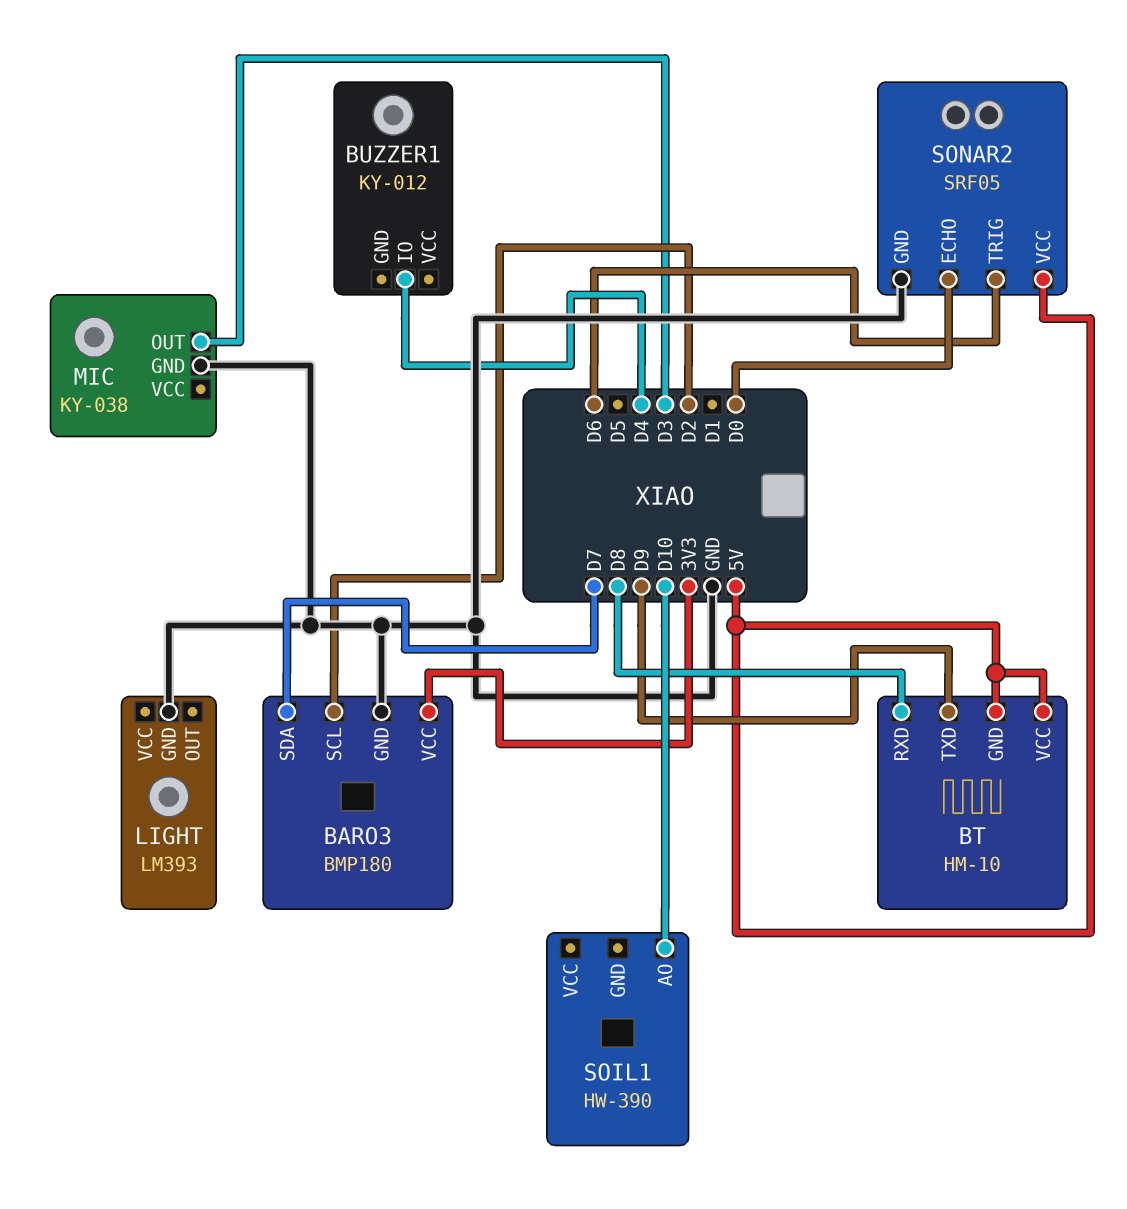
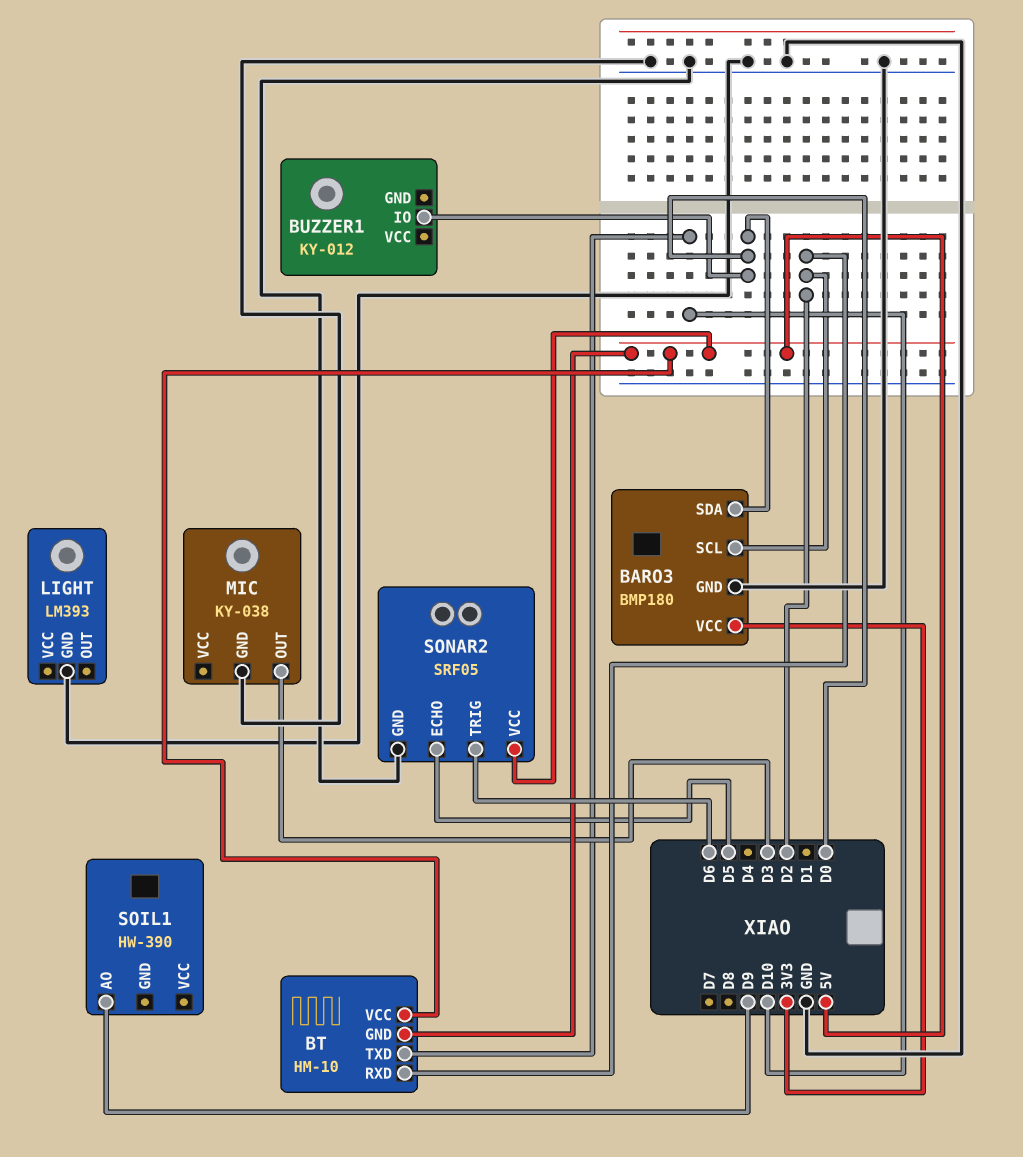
BARO3 pin SDA: D7 -> D0
BT pin RXD: D8 -> D2
BT pin TXD: D9 -> D10
BUZZER1 pin IO: D4 -> D0
SOIL1 pin AO: D10 -> D9
SONAR2 pin ECHO: D0 -> D5

